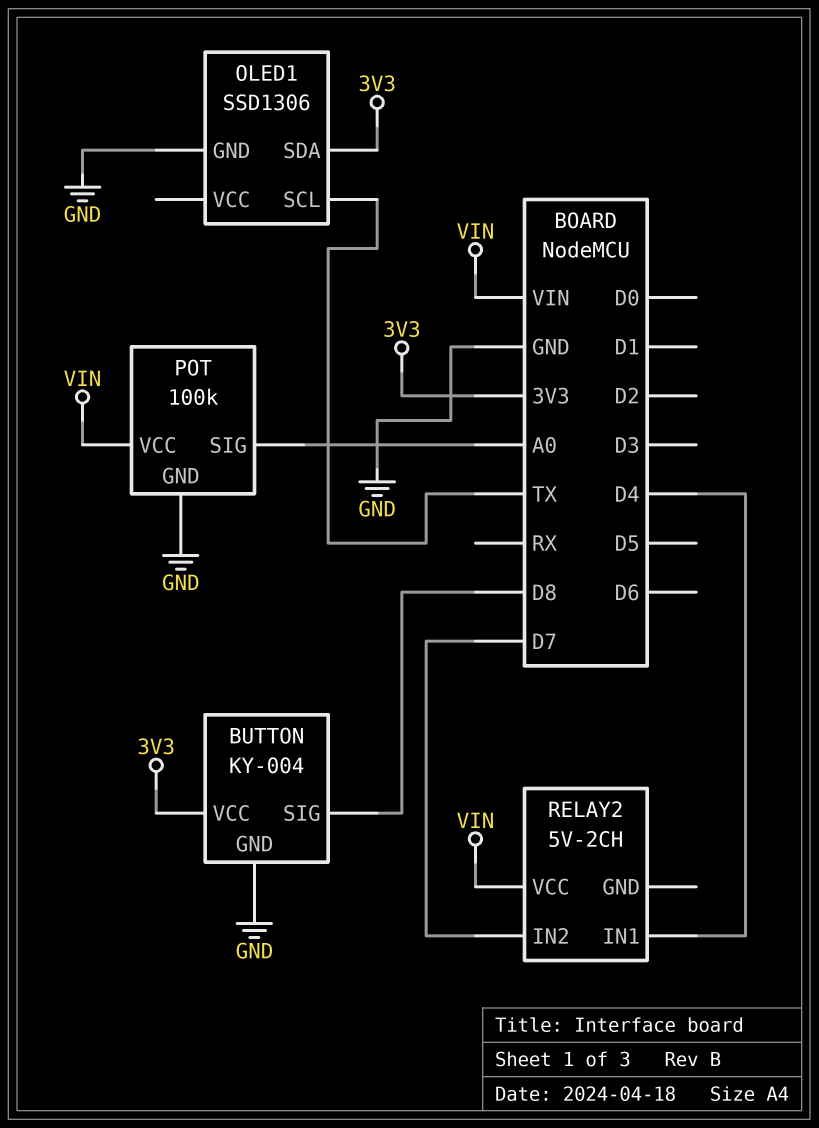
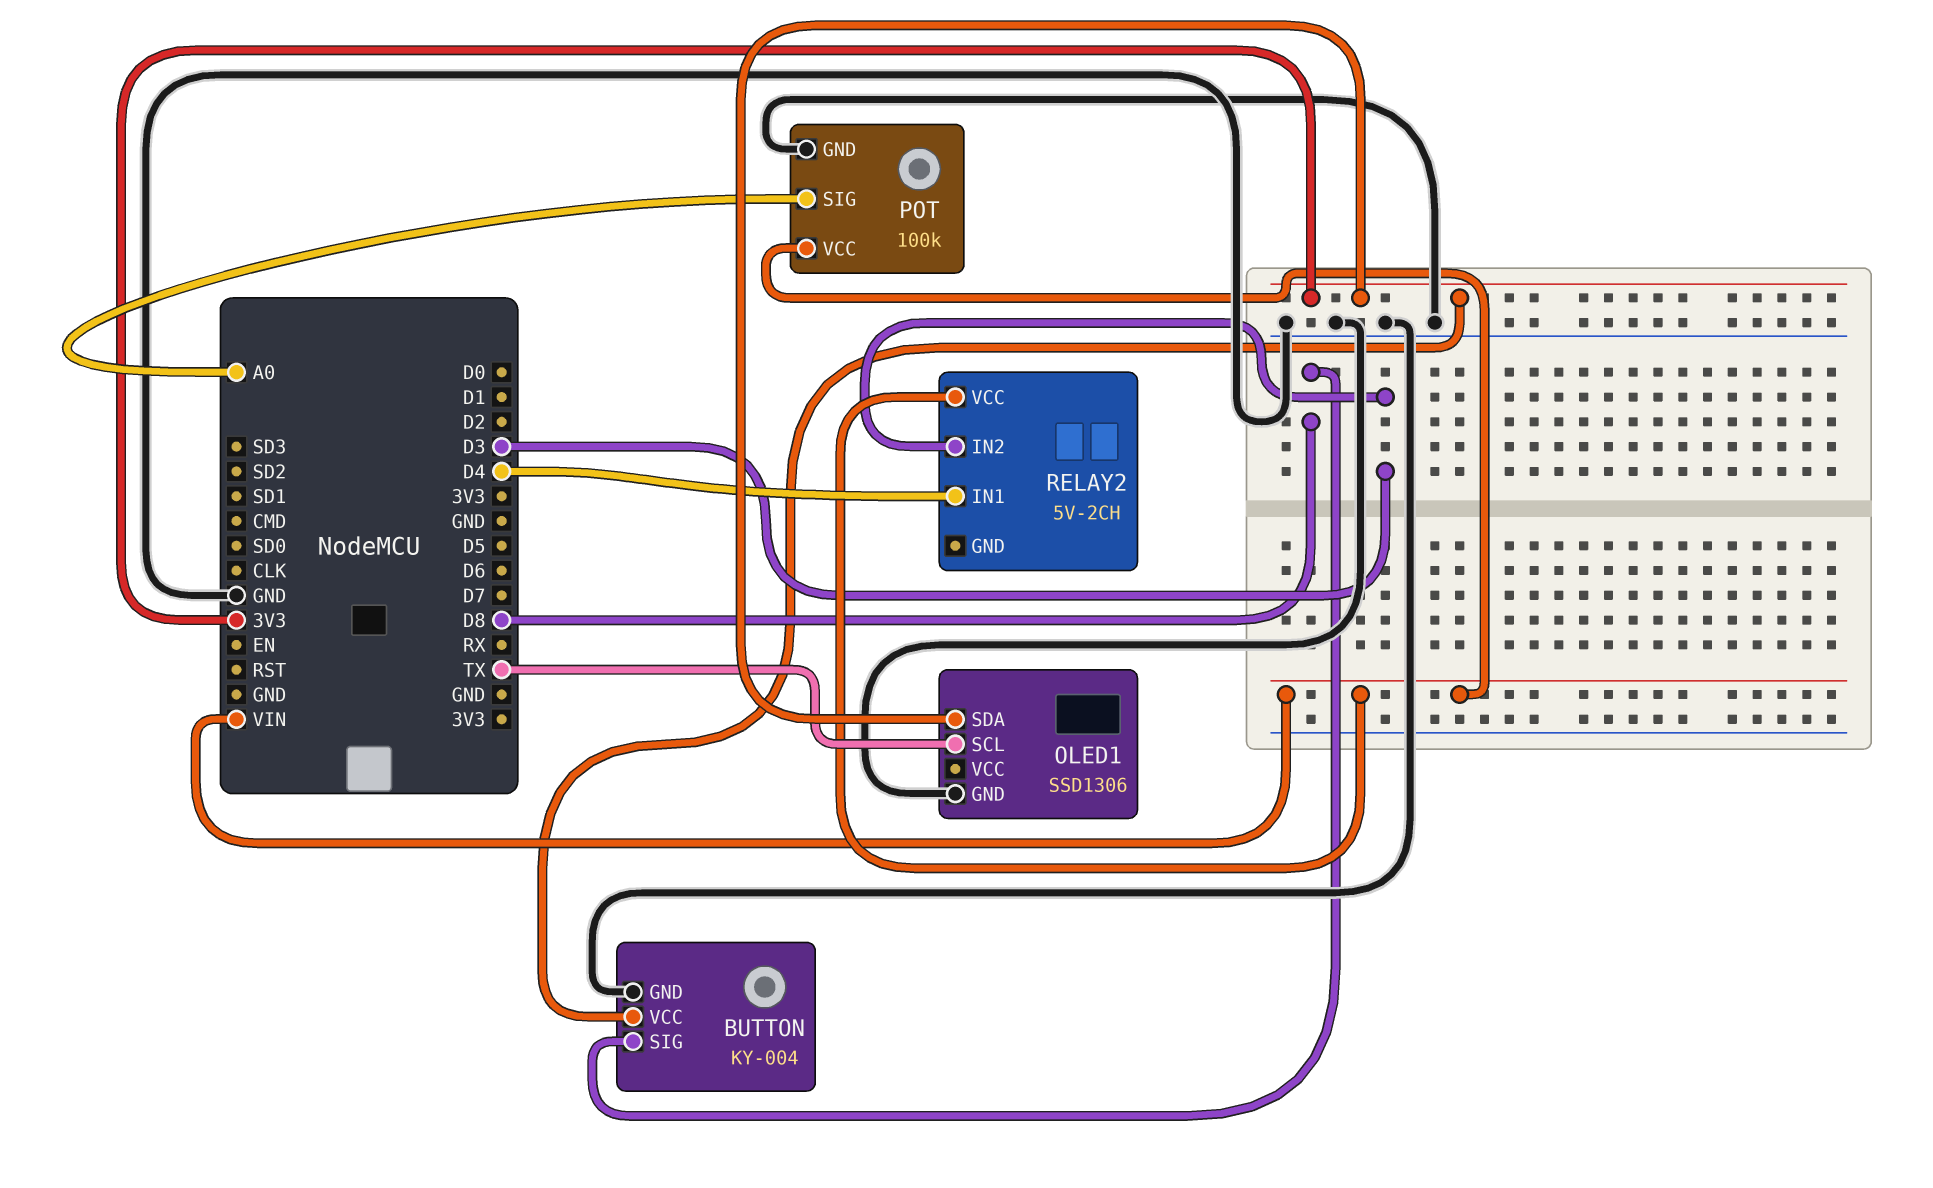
RELAY2 pin IN2: D7 -> D3

